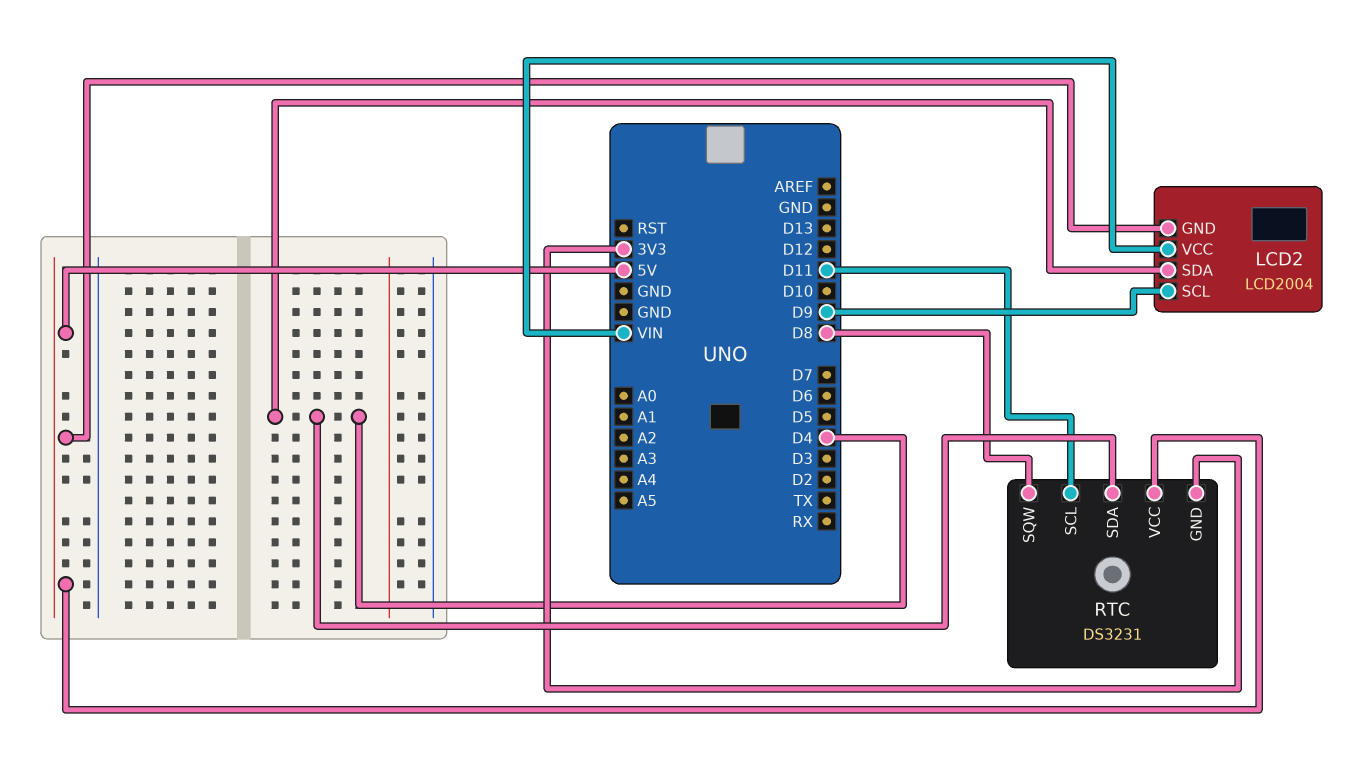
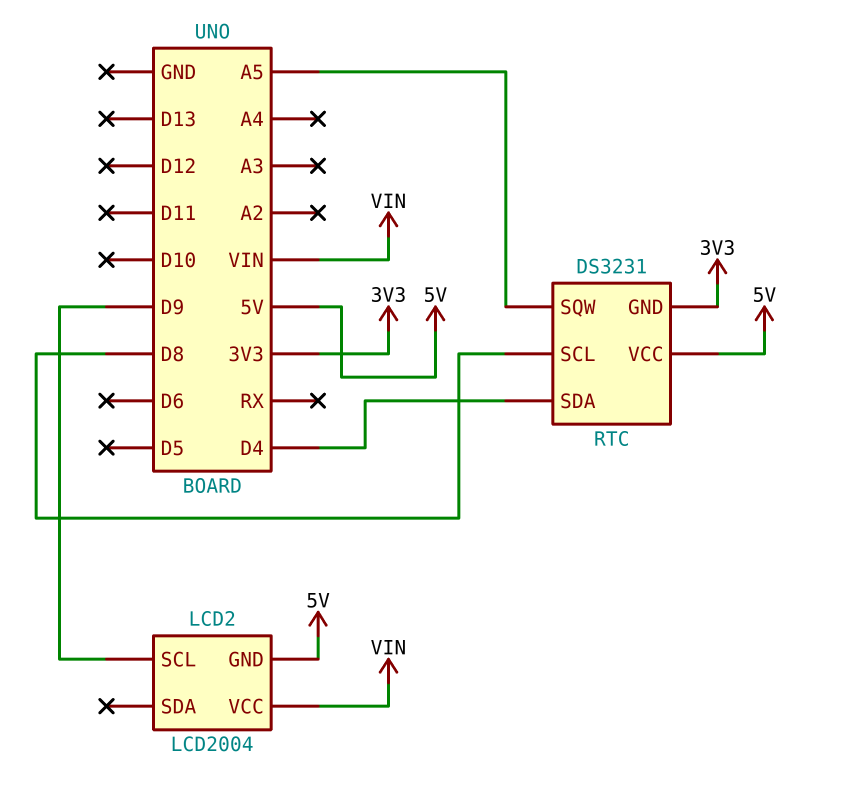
LCD2 pin SDA: D4 -> none
RTC pin SCL: D11 -> D8
RTC pin SQW: D8 -> A5

